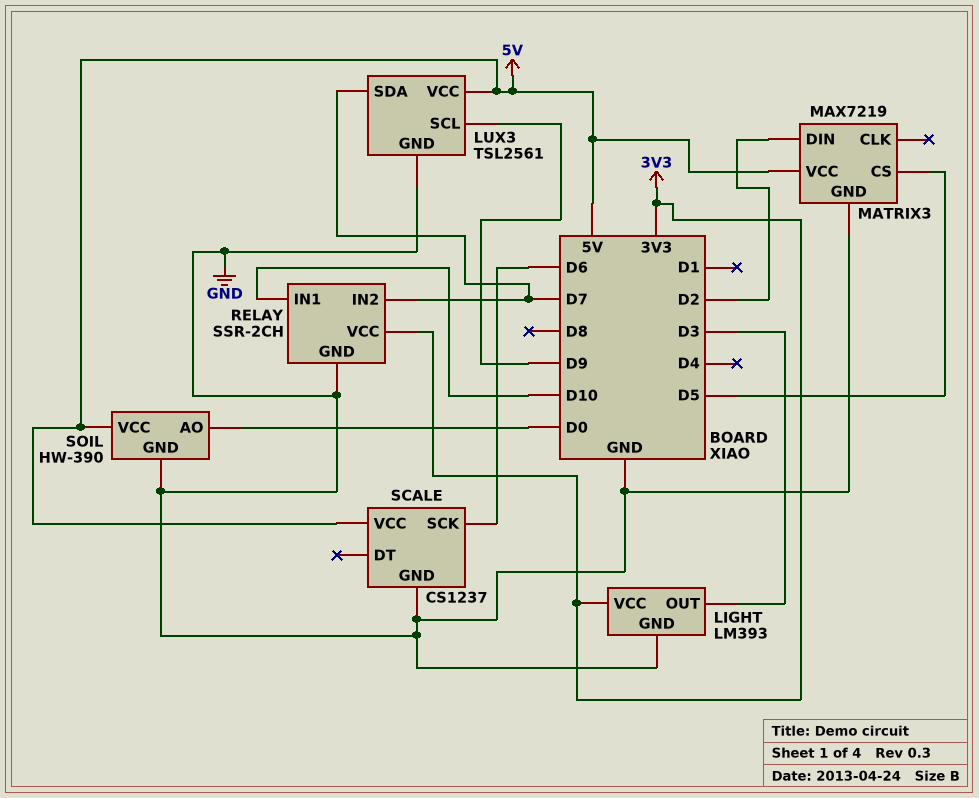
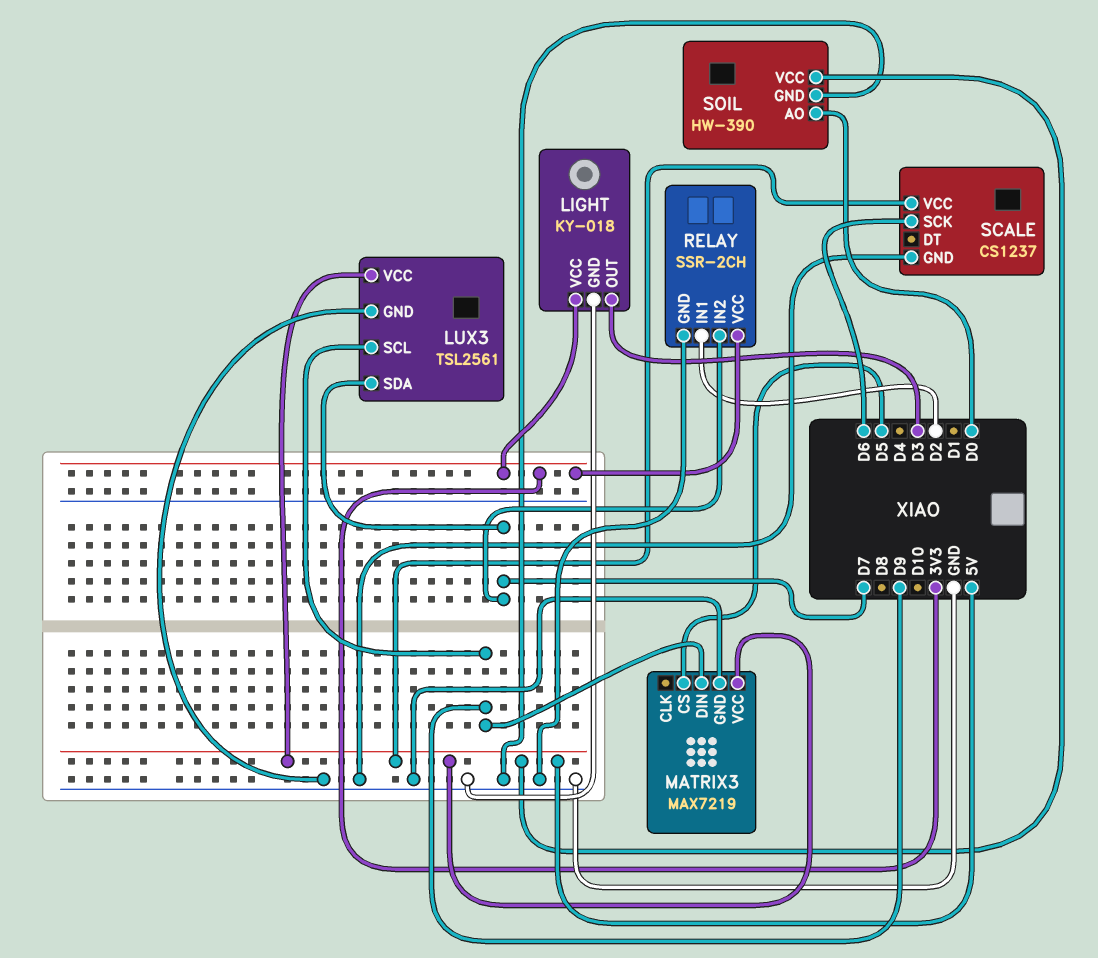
LIGHT: LM393 -> KY-018
MATRIX3 pin DIN: D2 -> D9
RELAY pin IN1: D10 -> D2

